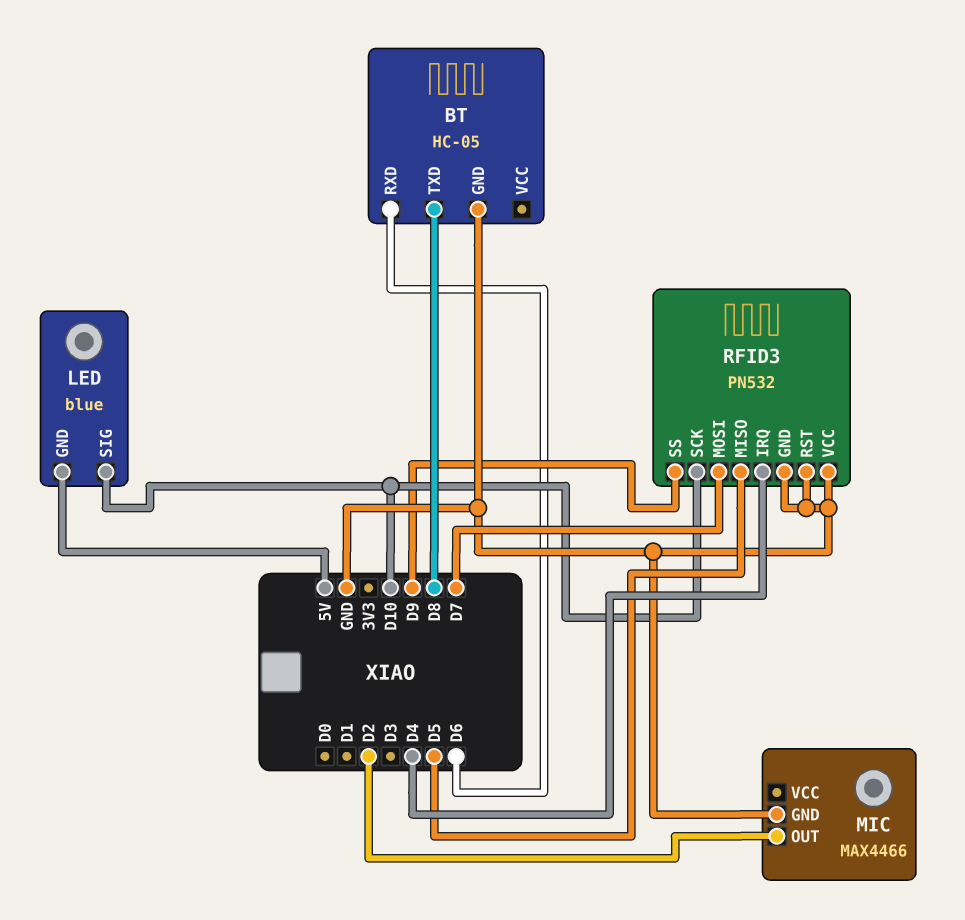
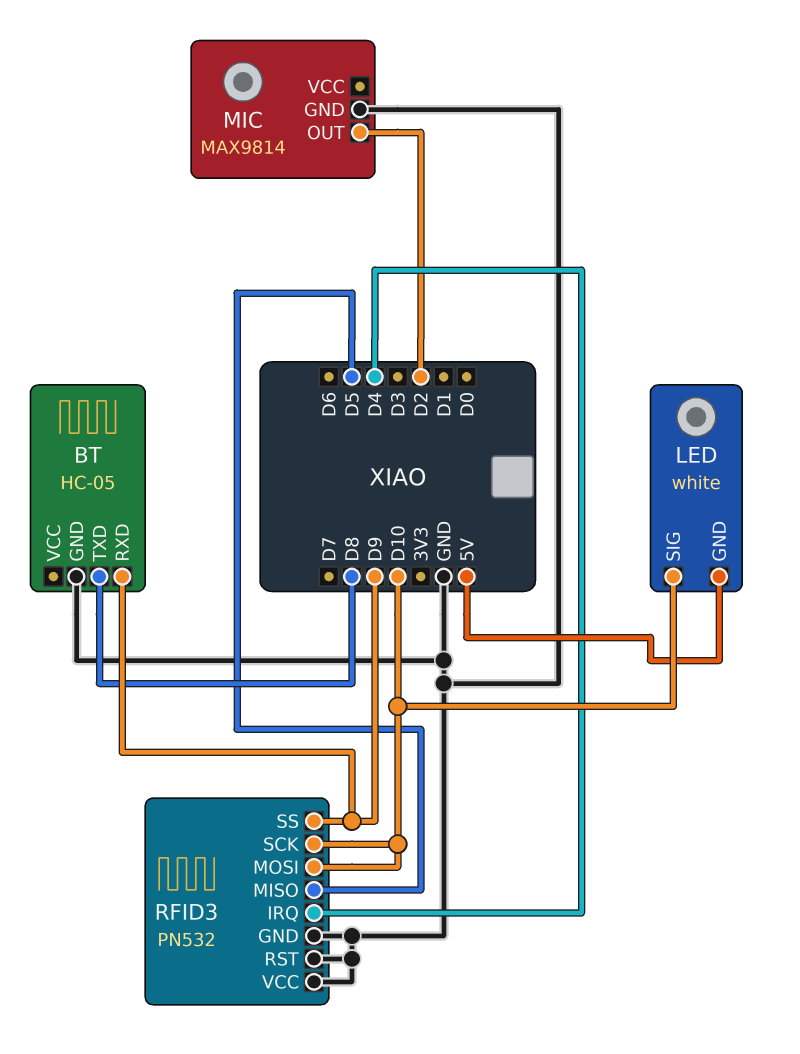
BT pin RXD: D6 -> D9
LED: blue -> white
MIC: MAX4466 -> MAX9814
RFID3 pin MOSI: D7 -> D10

